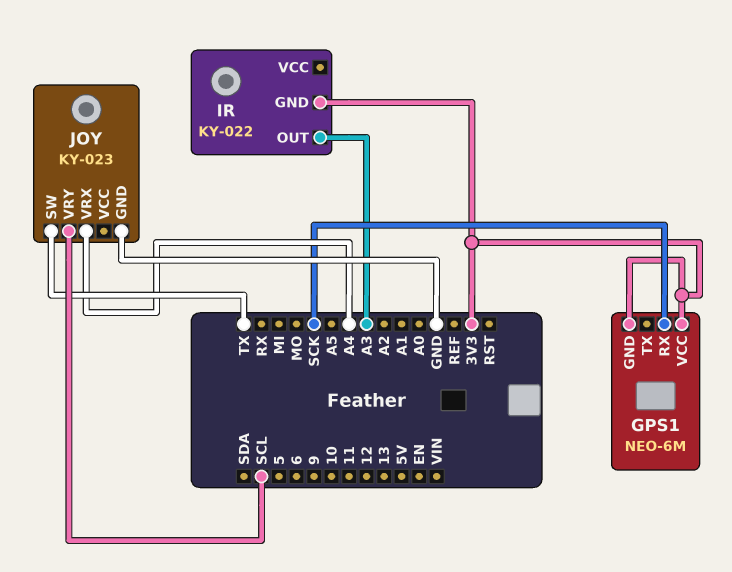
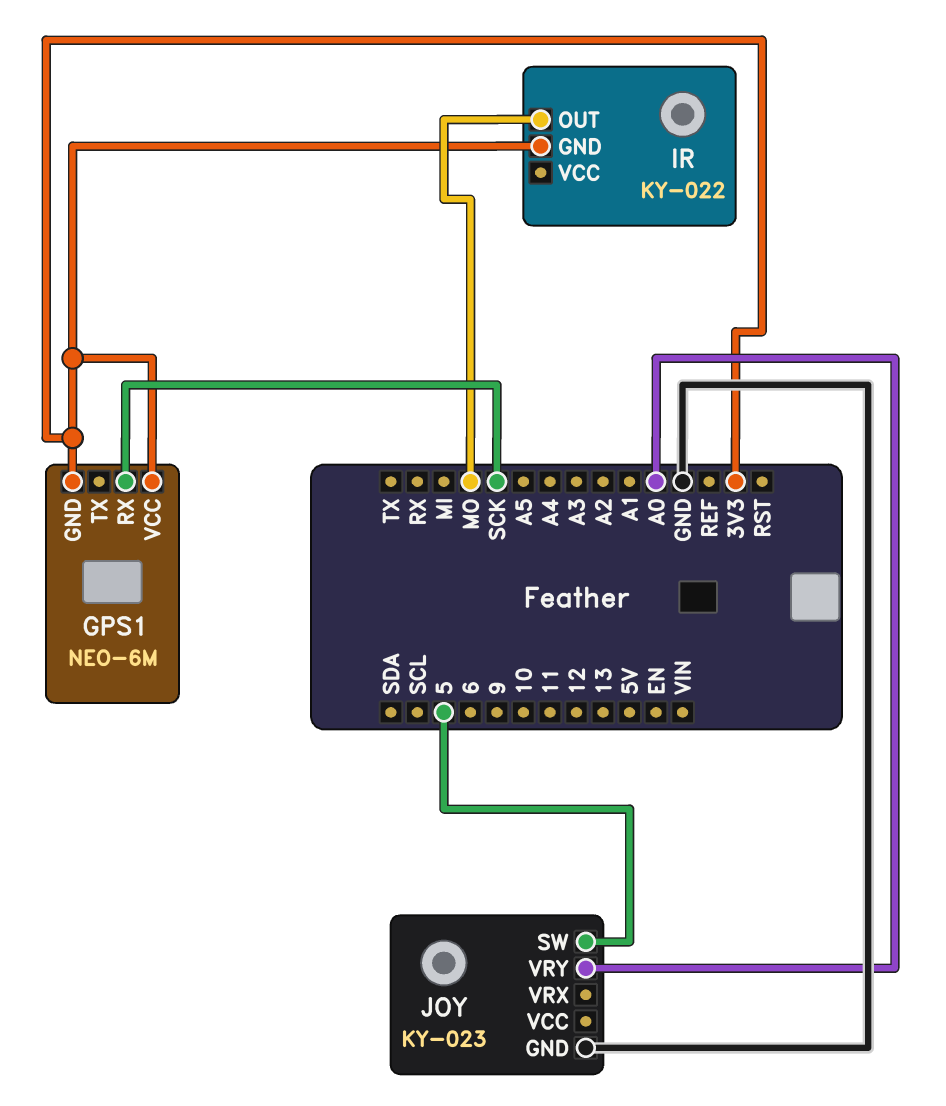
IR pin OUT: A3 -> MO
JOY pin SW: TX -> 5
JOY pin VRX: A4 -> none
JOY pin VRY: SCL -> A0

